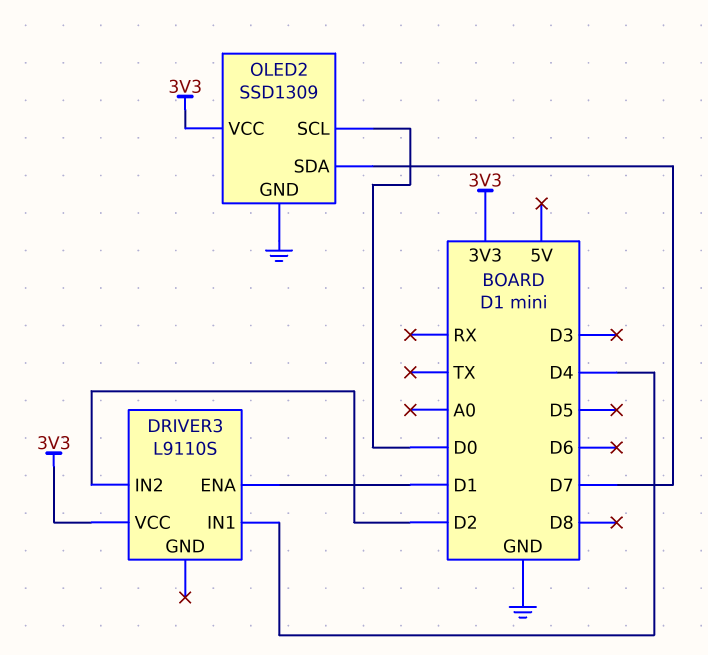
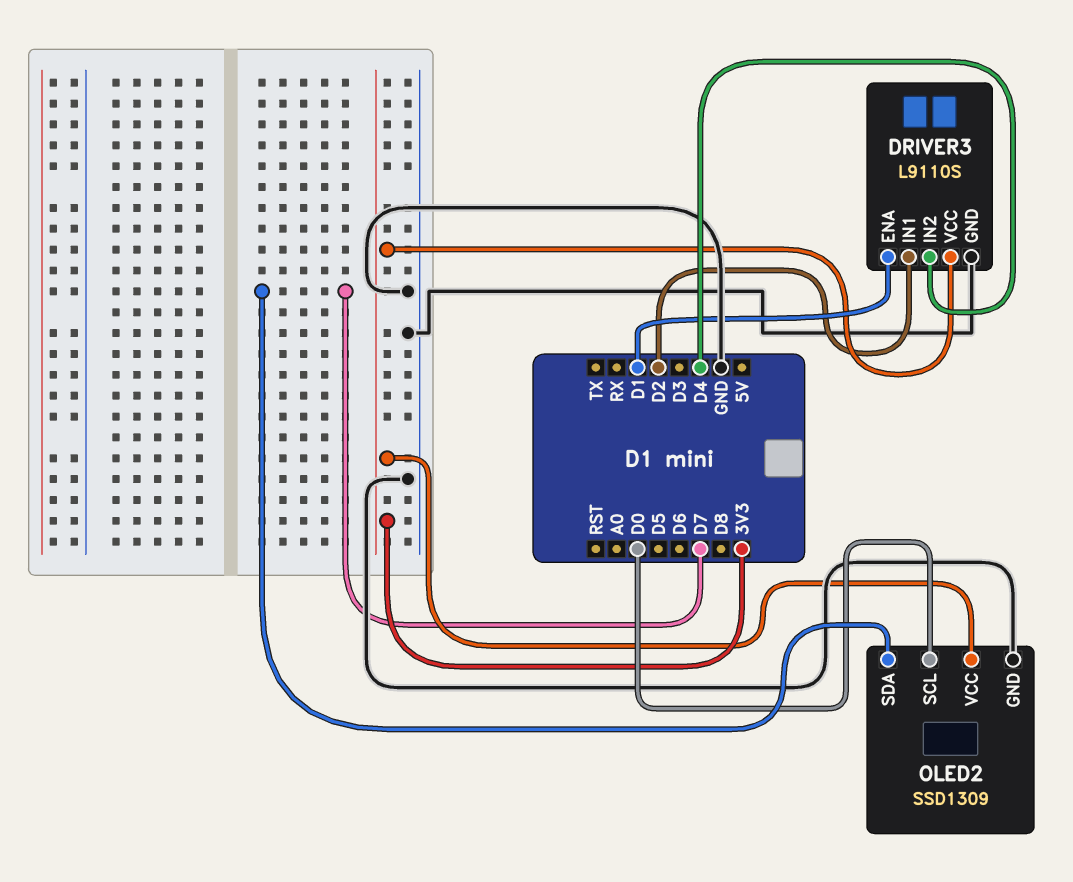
DRIVER3 pin GND: none -> GND
DRIVER3 pin IN1: D4 -> D2
DRIVER3 pin IN2: D2 -> D4

